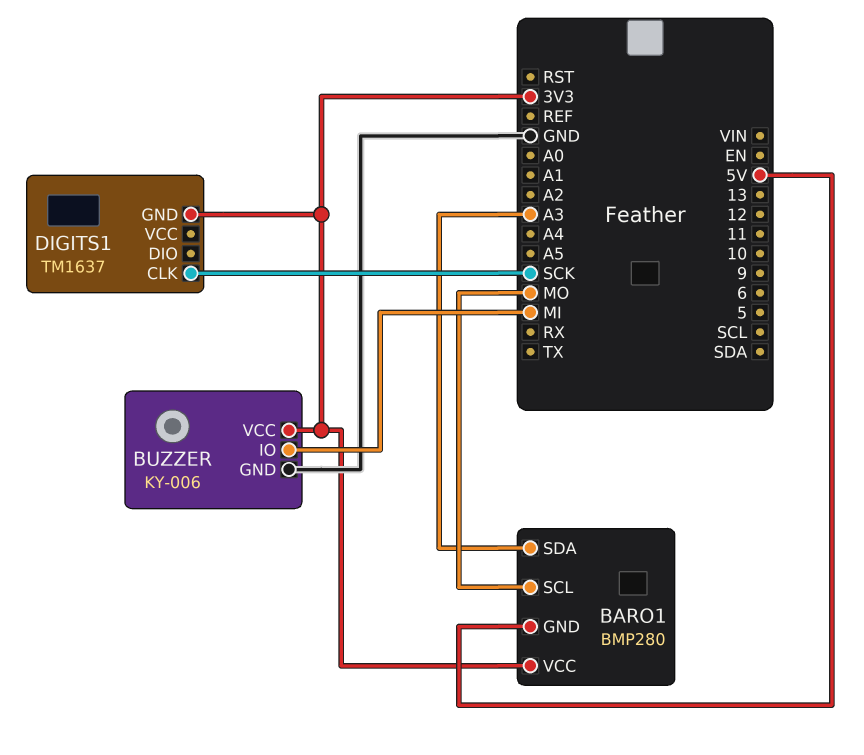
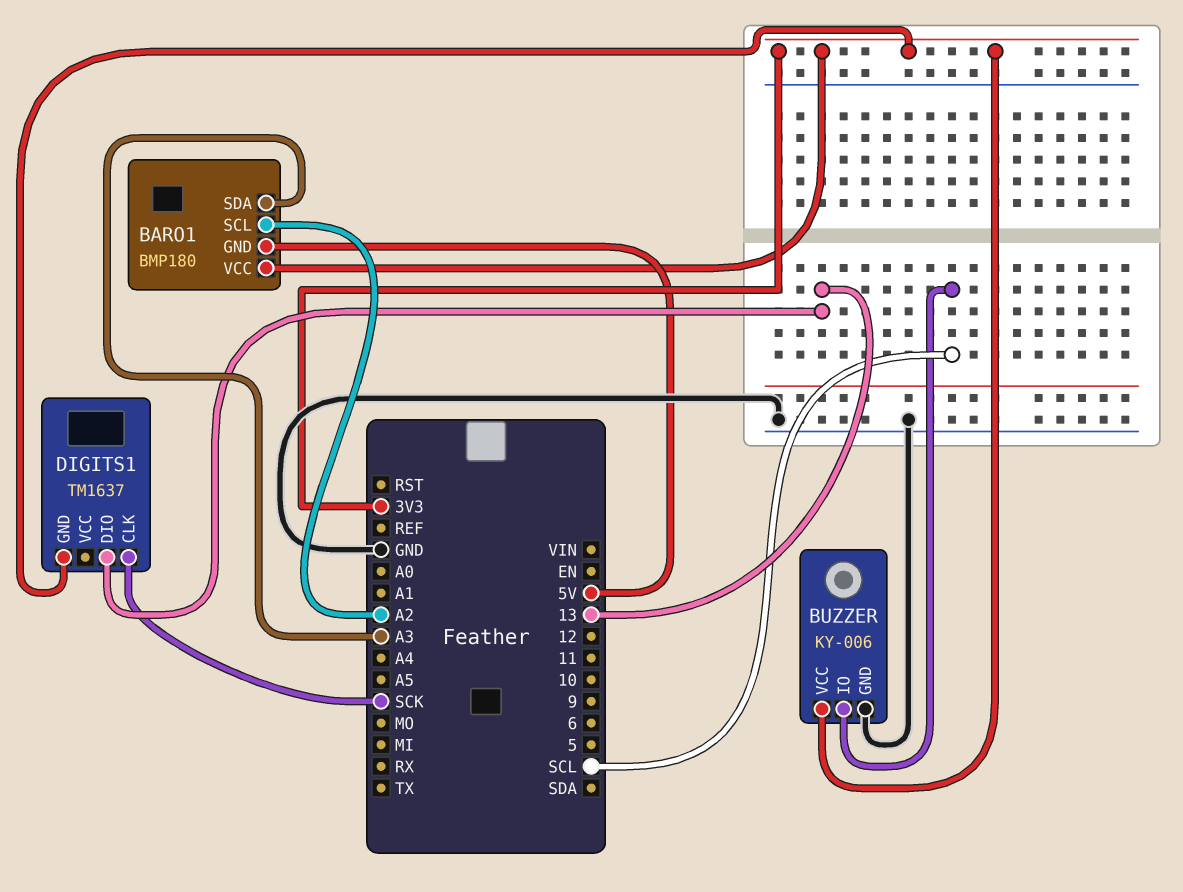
BARO1: BMP280 -> BMP180
BARO1 pin SCL: MO -> A2
BUZZER pin IO: MI -> SCL
DIGITS1 pin DIO: none -> 13

